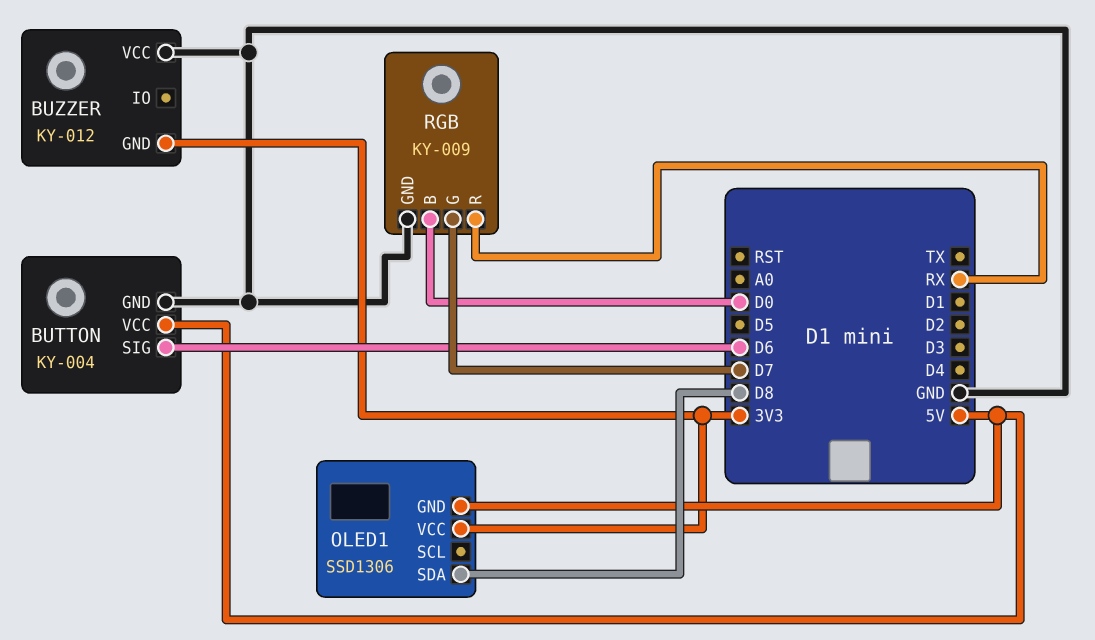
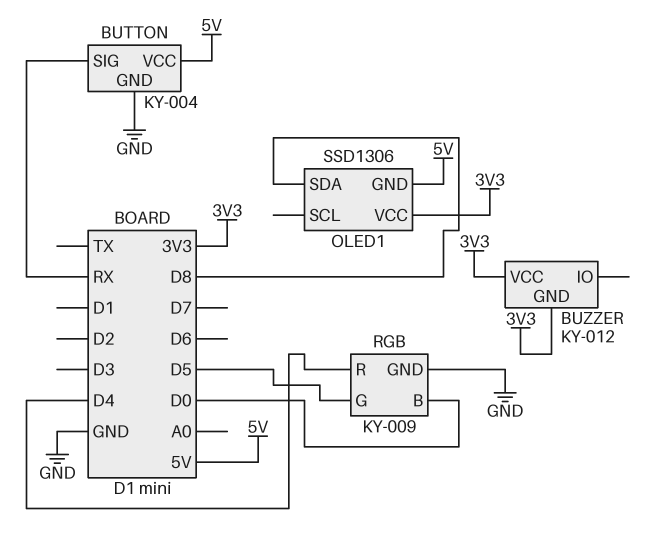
BUTTON pin SIG: D6 -> RX
BUZZER pin VCC: GND -> 3V3
RGB pin G: D7 -> D5
RGB pin R: RX -> D4

